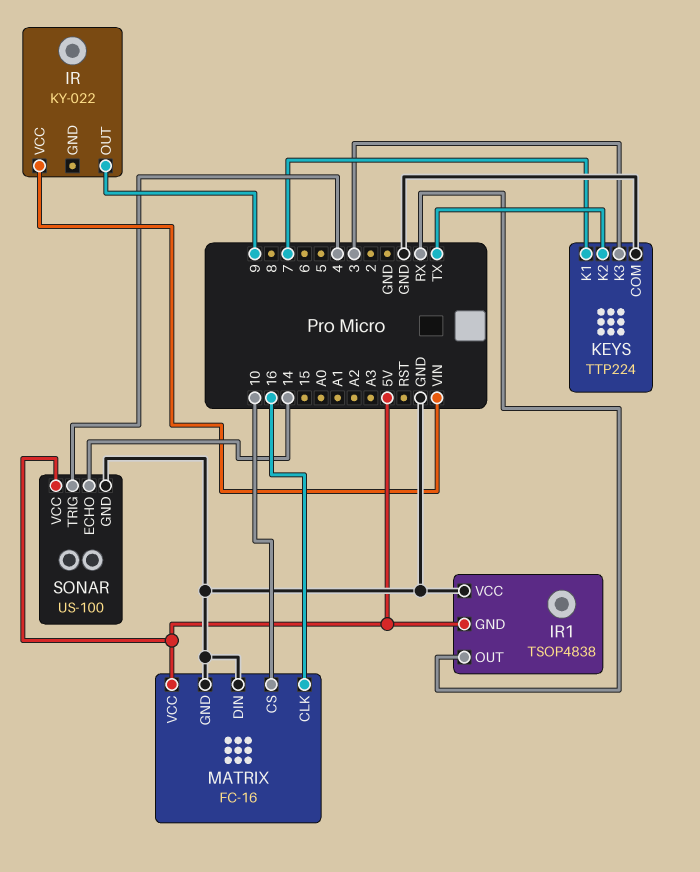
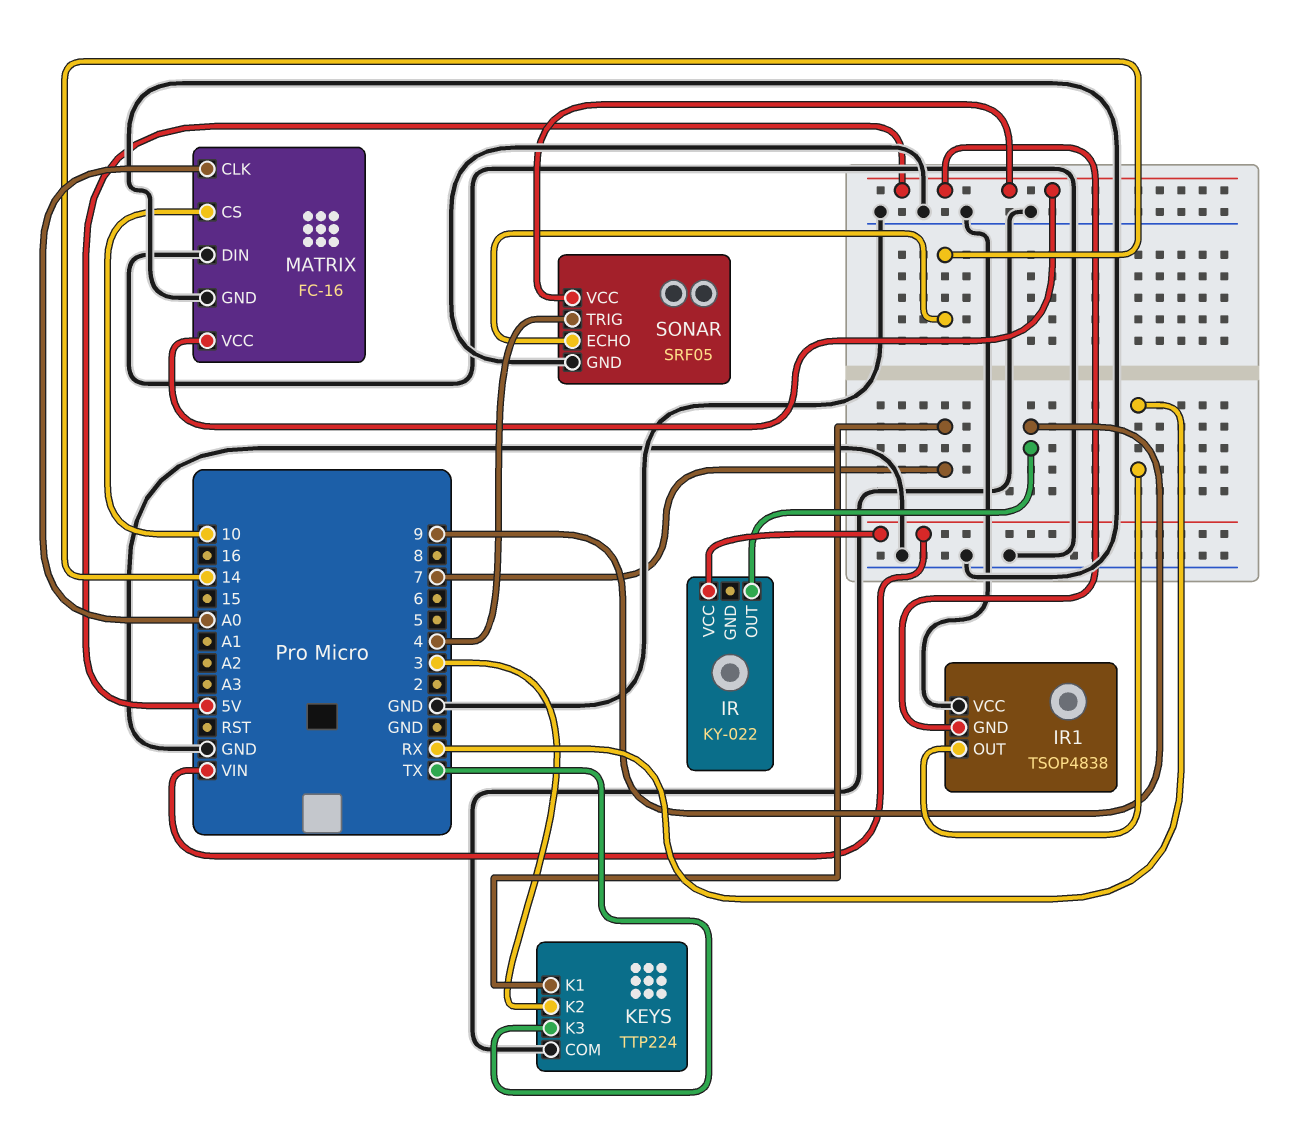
KEYS pin K2: TX -> 3
KEYS pin K3: 3 -> TX
MATRIX pin CLK: 16 -> A0
SONAR: US-100 -> SRF05

